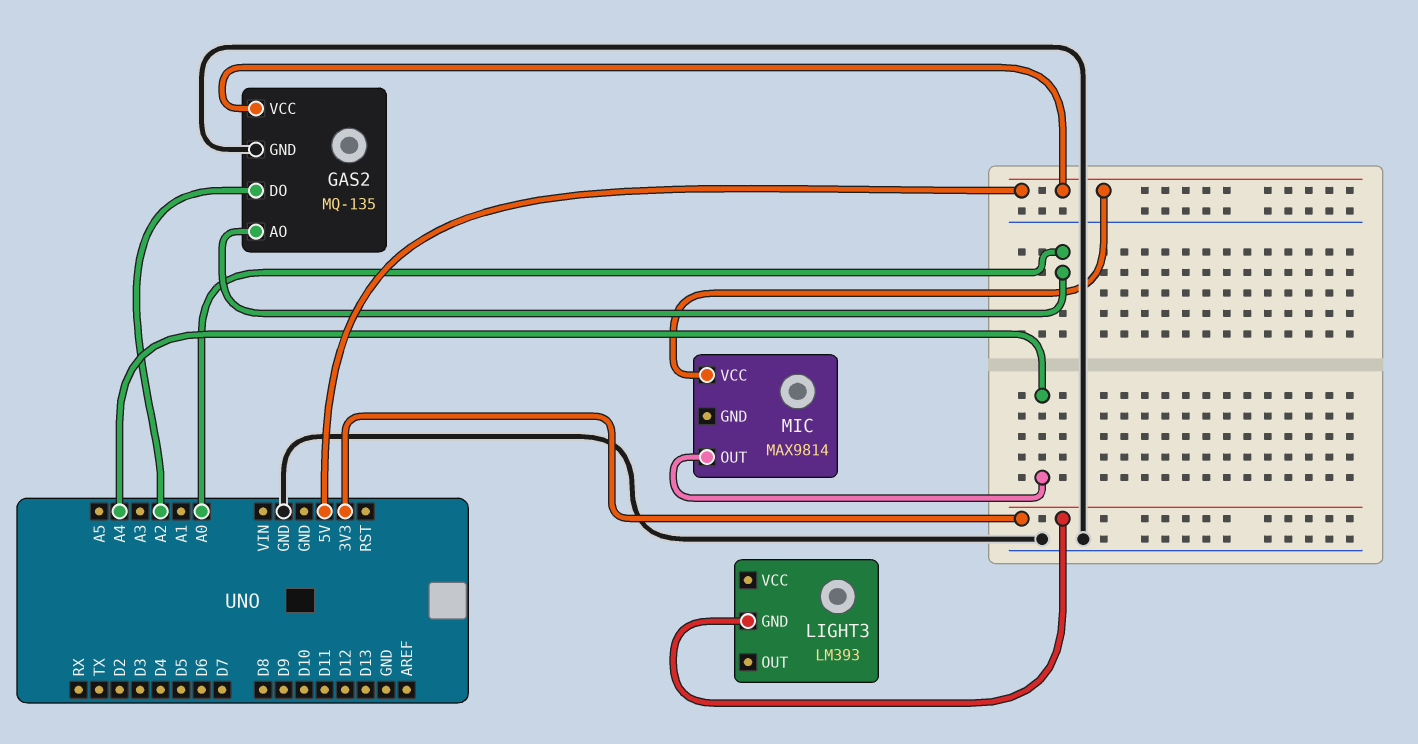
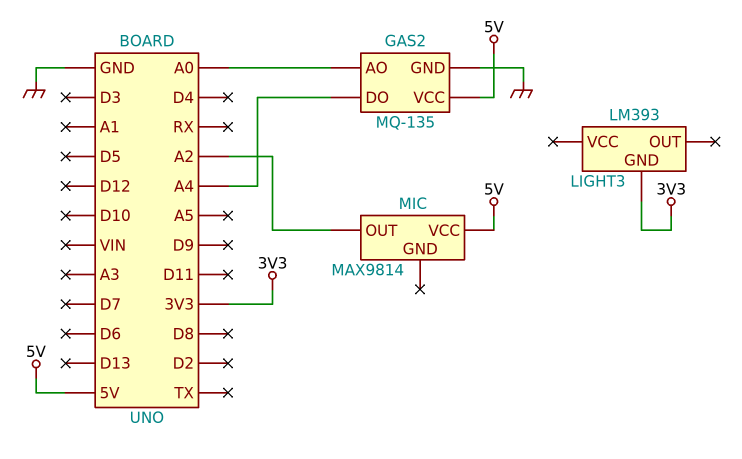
GAS2 pin DO: A2 -> A4
MIC pin OUT: A4 -> A2

